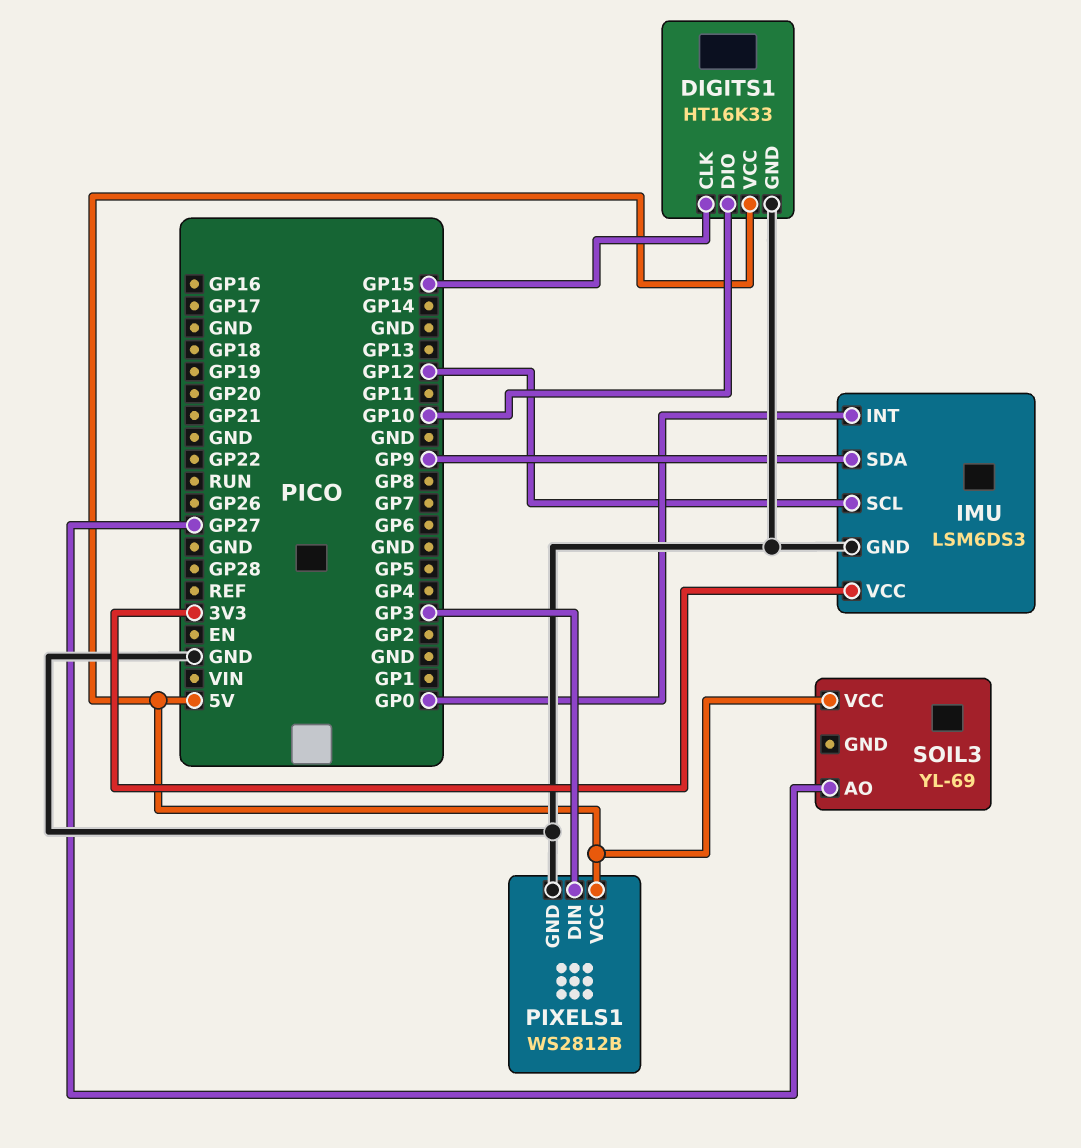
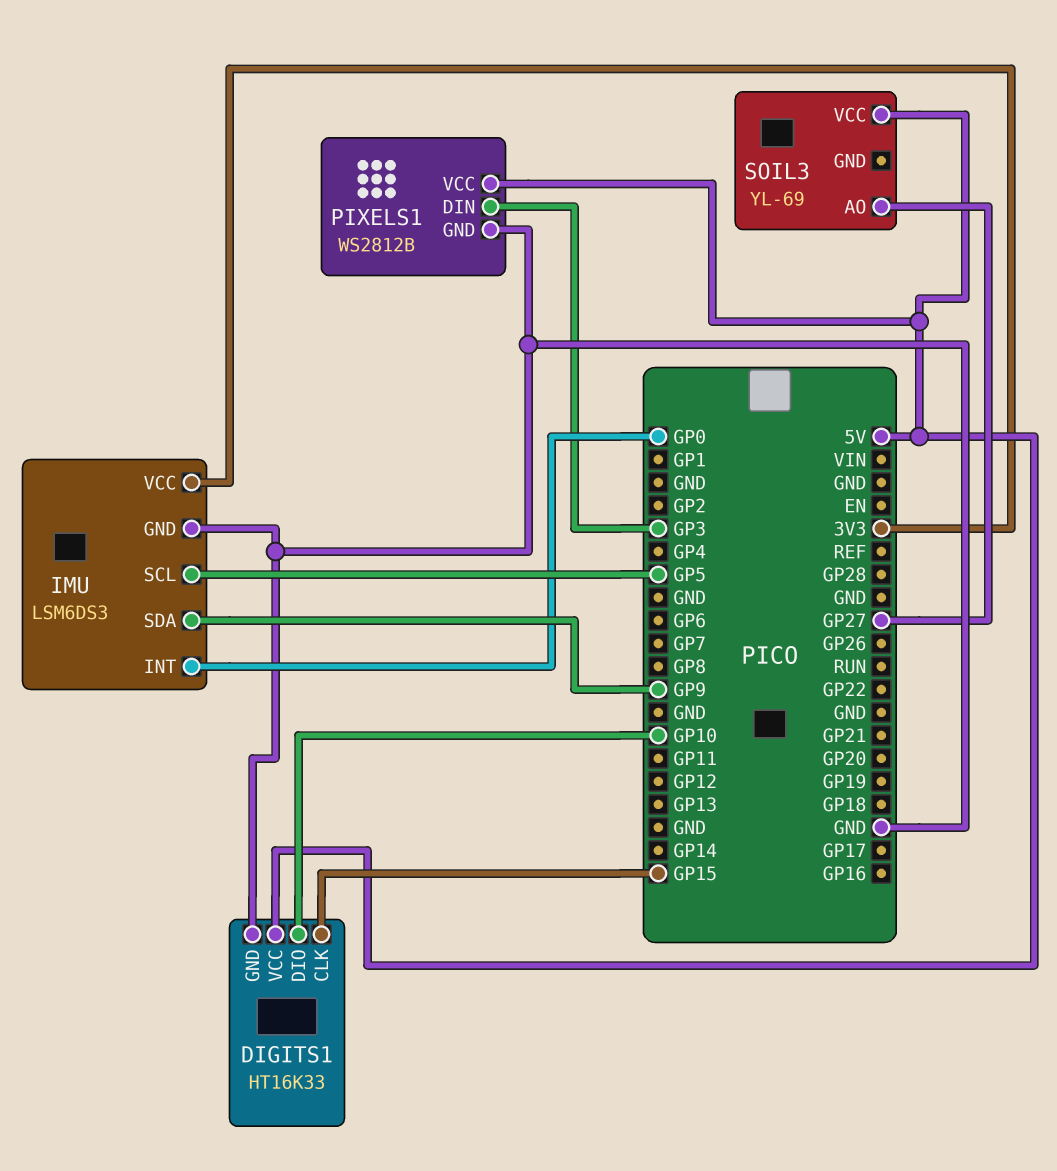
IMU pin SCL: GP12 -> GP5

